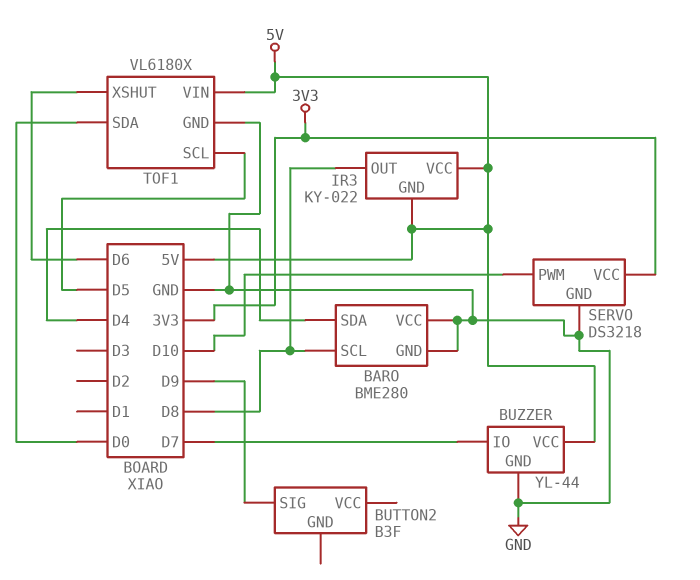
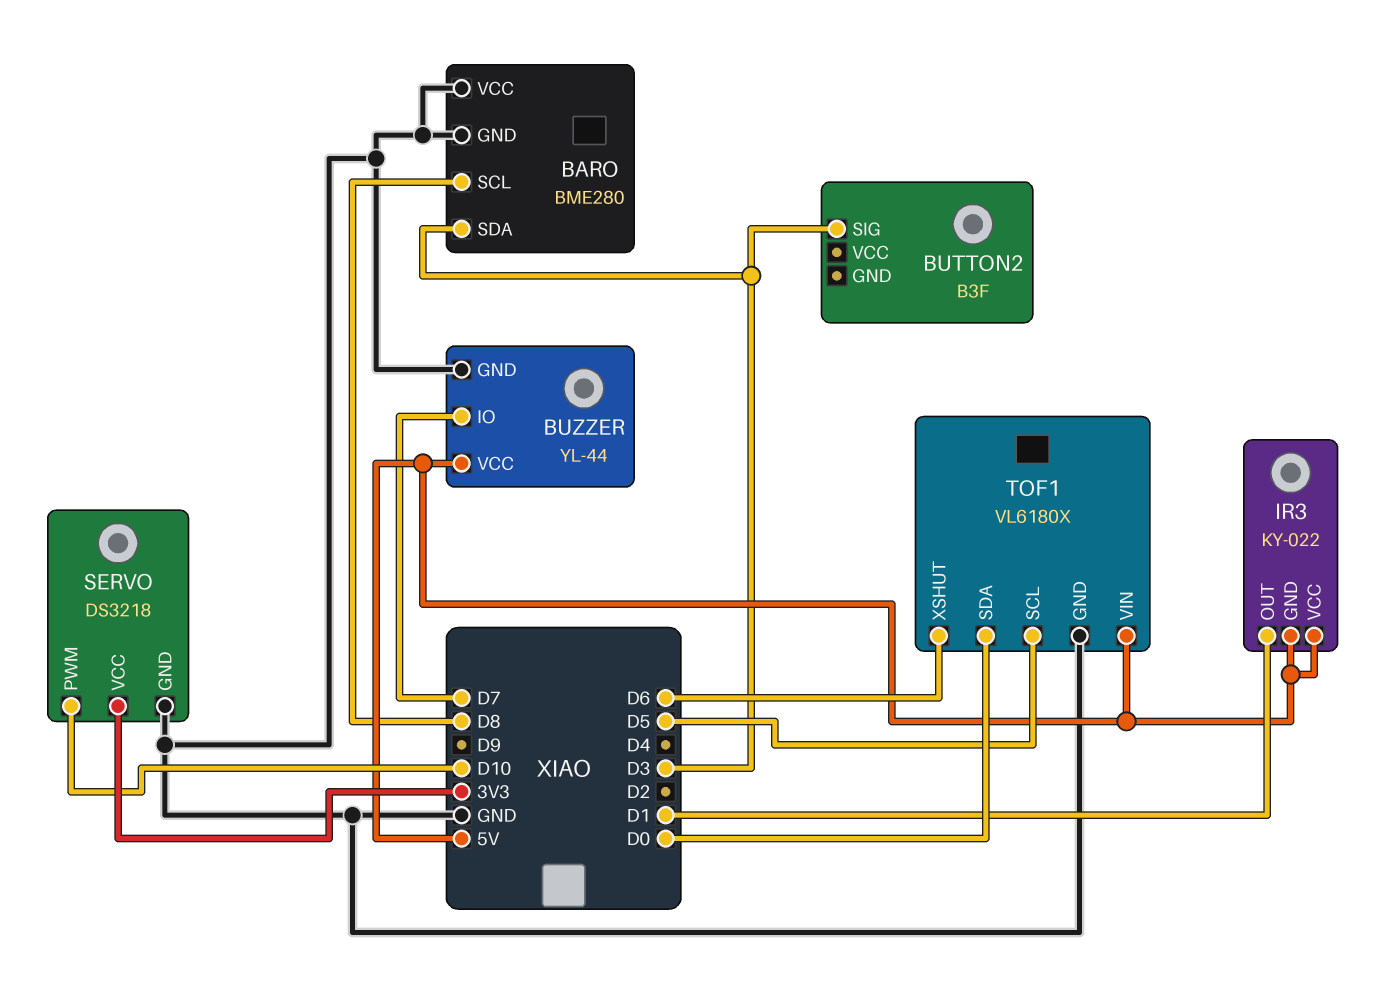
BARO pin SDA: D4 -> D3
BUTTON2 pin SIG: D9 -> D3
IR3 pin OUT: D8 -> D1

